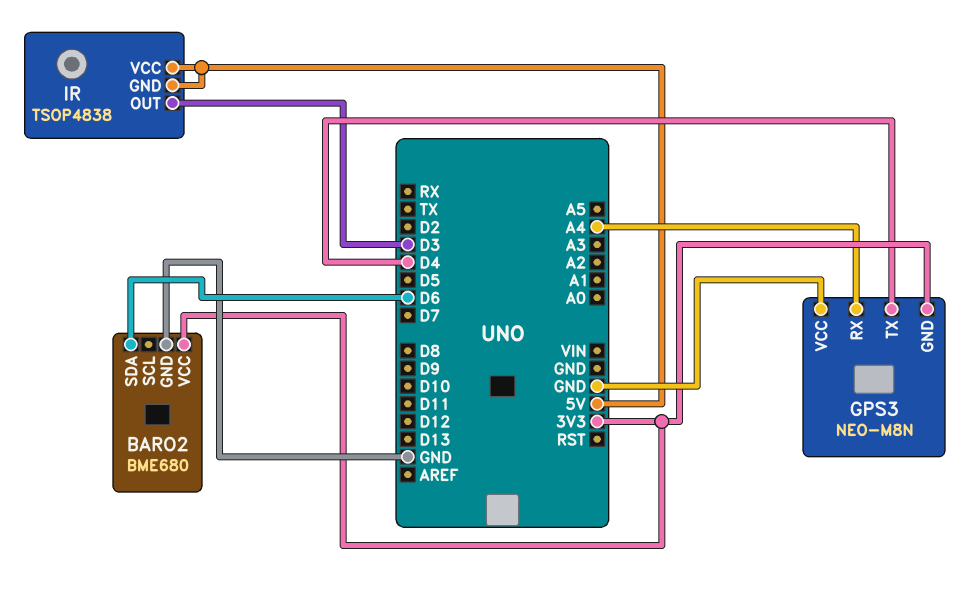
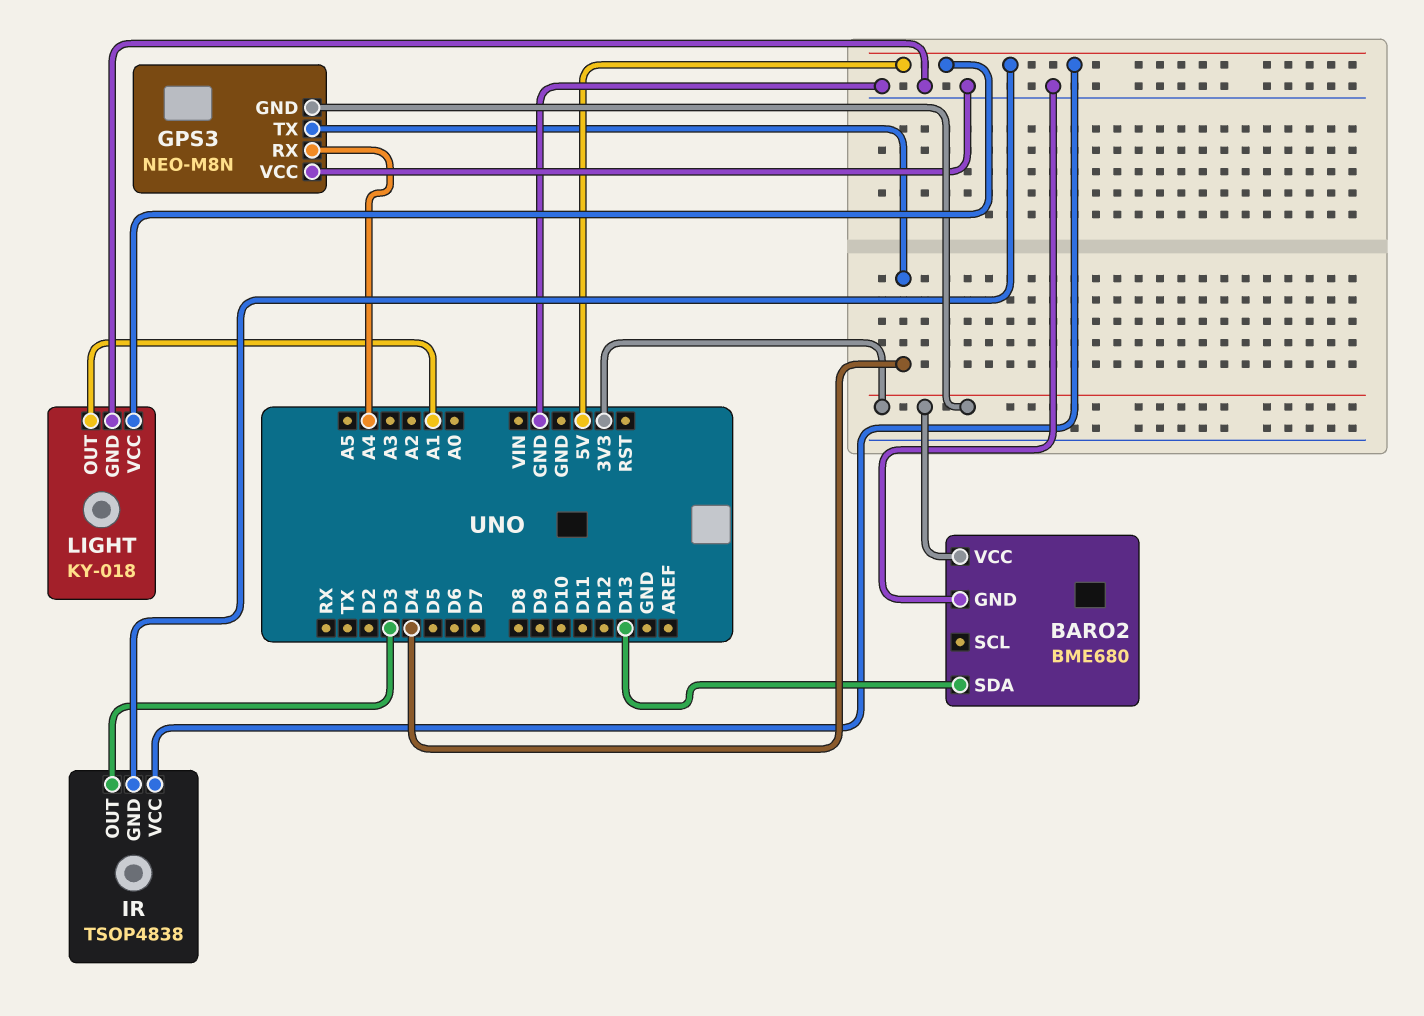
BARO2 pin SDA: D6 -> D13
LIGHT: none -> KY-018
LIGHT pin GND: none -> GND
LIGHT pin OUT: none -> A1
LIGHT pin VCC: none -> 5V

